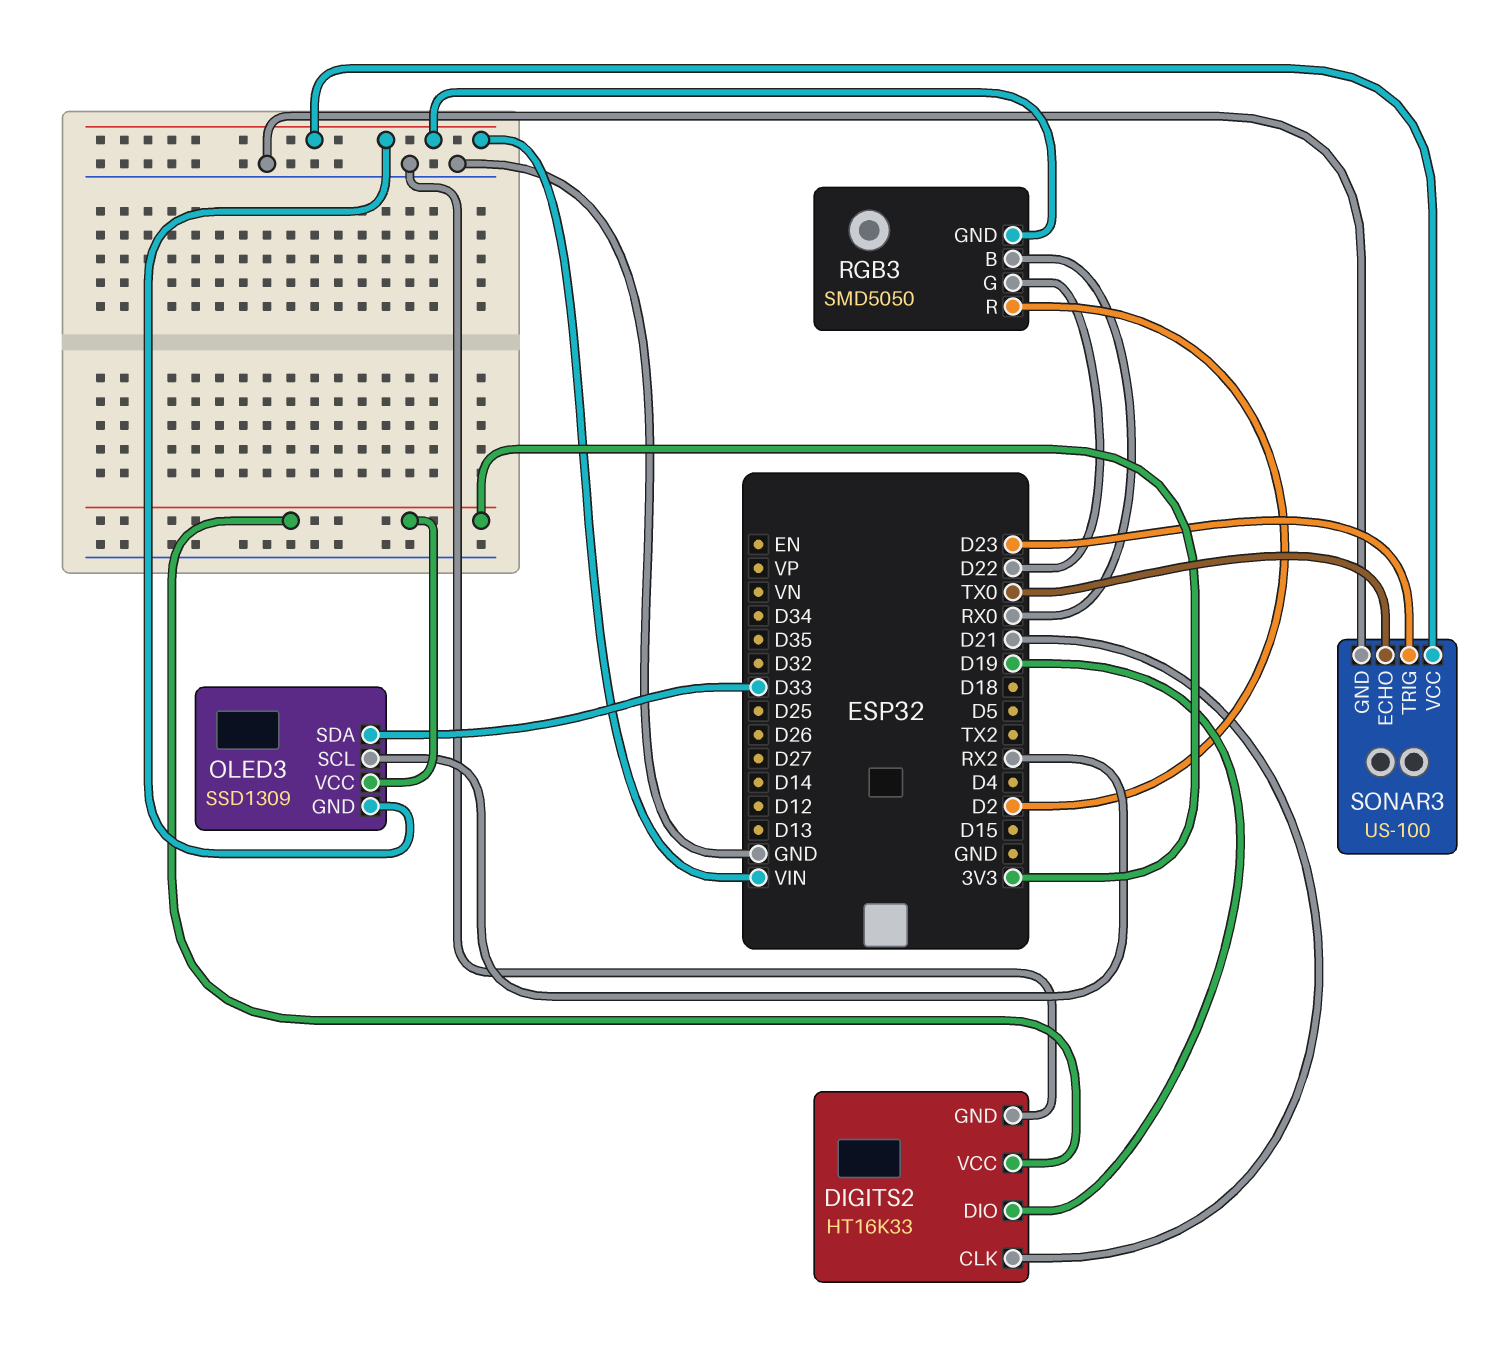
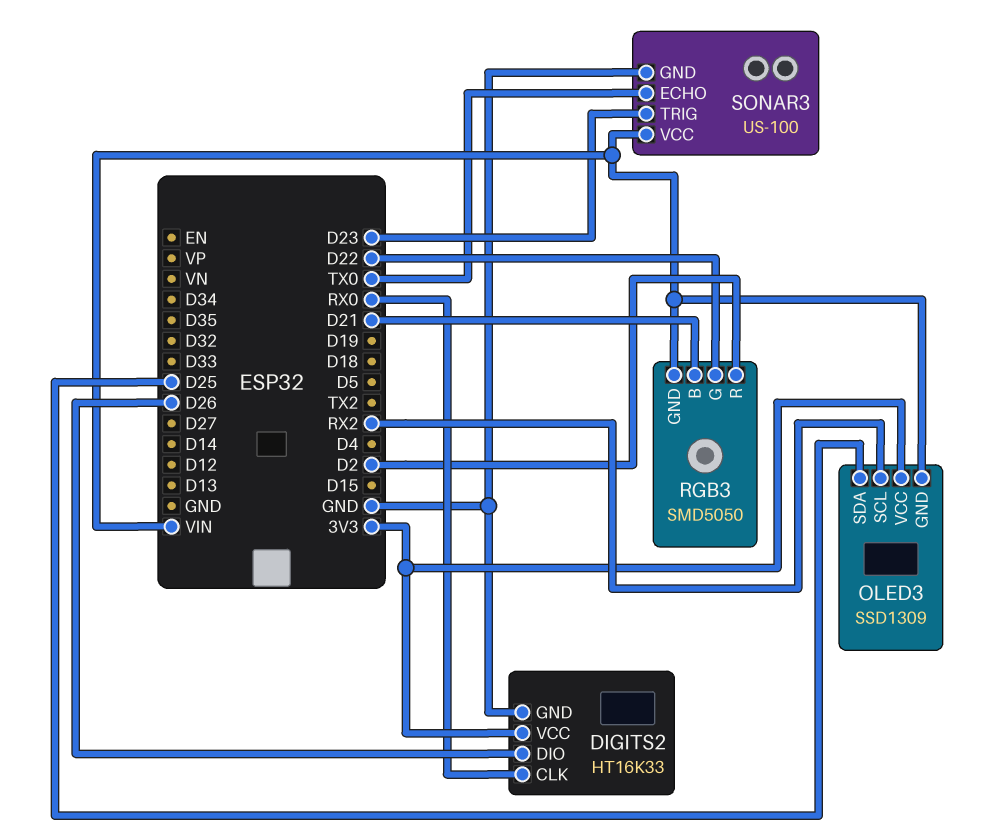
DIGITS2 pin CLK: D21 -> RX0
DIGITS2 pin DIO: D19 -> D26
OLED3 pin SDA: D33 -> D25
RGB3 pin B: RX0 -> D21

